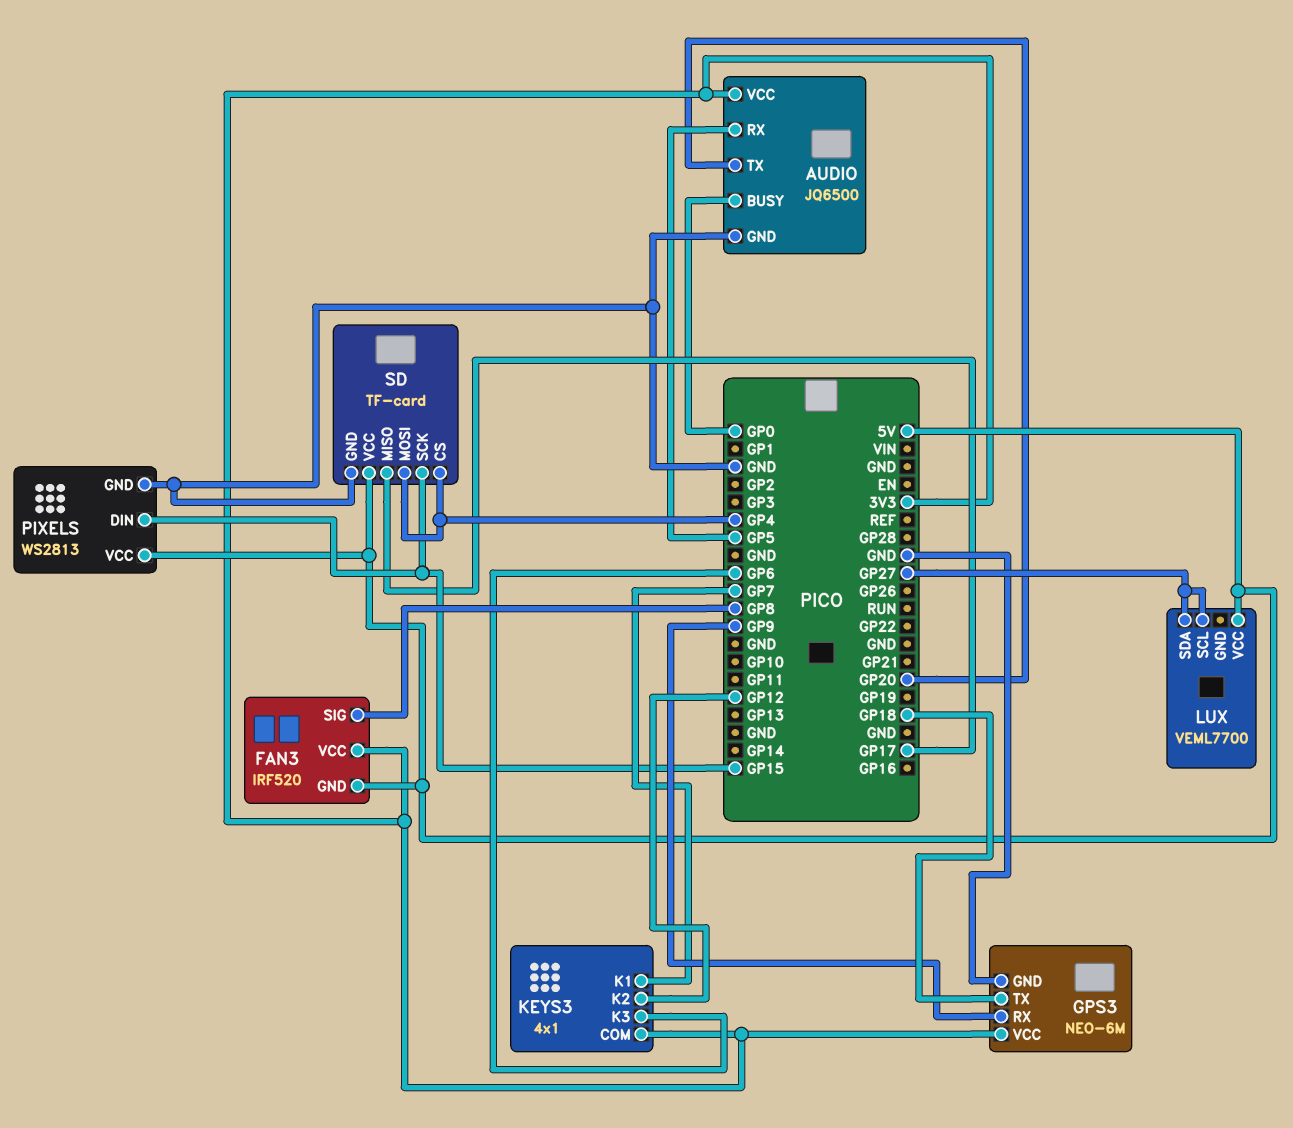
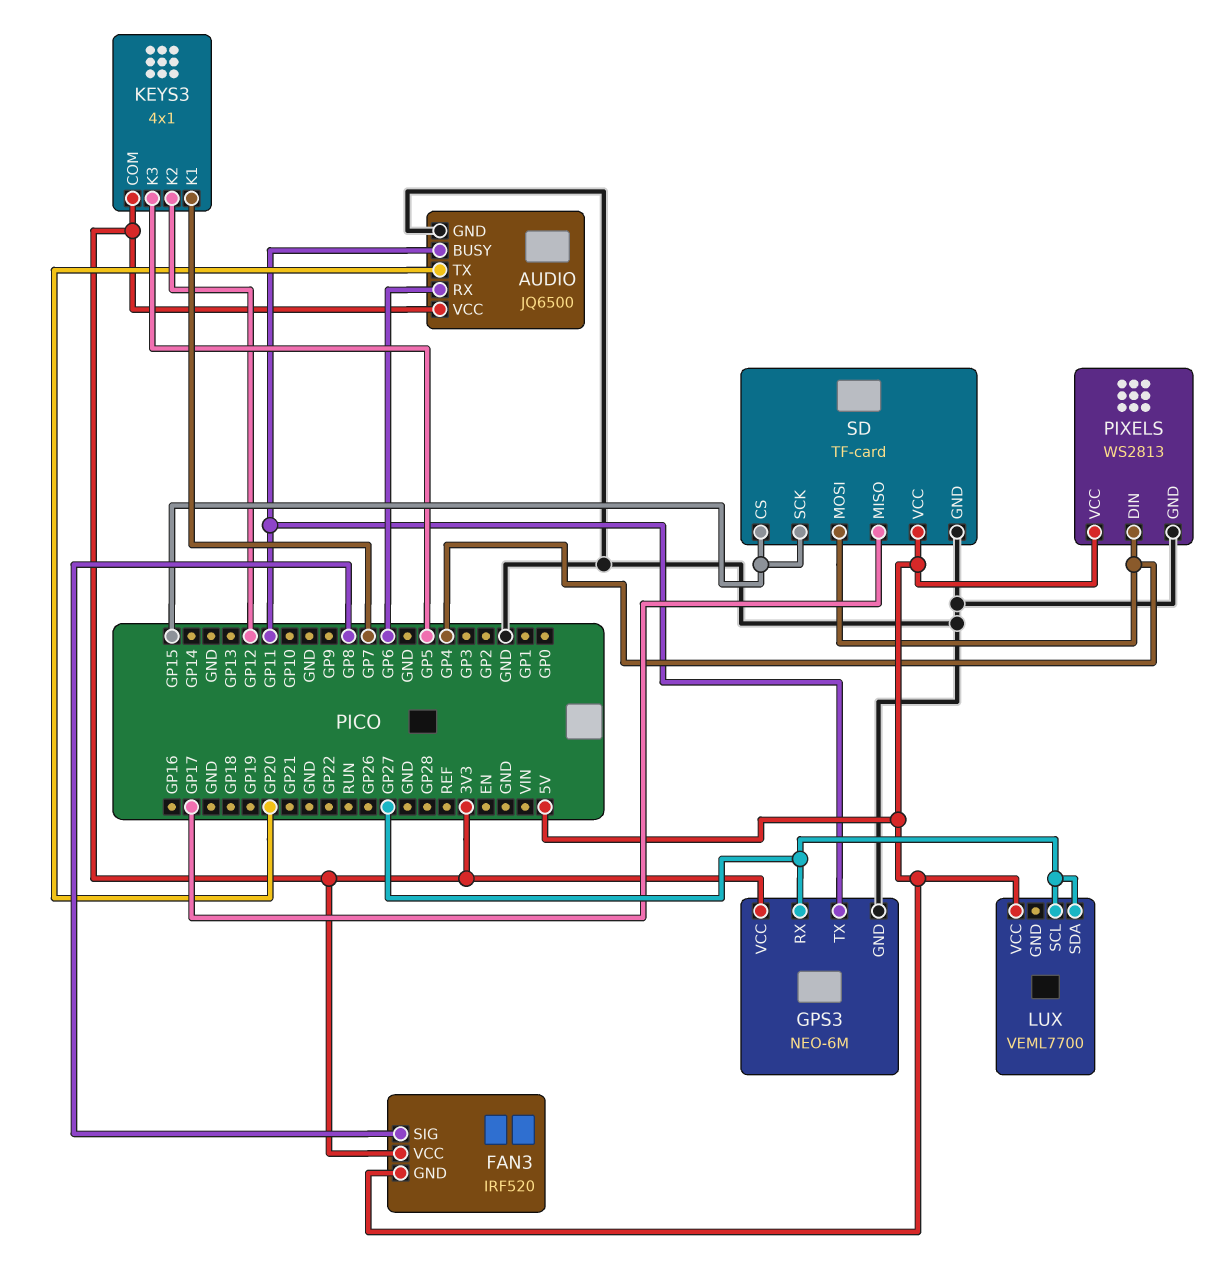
AUDIO pin BUSY: GP0 -> GP11
AUDIO pin RX: GP5 -> GP6
GPS3 pin RX: GP9 -> GP27
GPS3 pin TX: GP18 -> GP11
KEYS3 pin K3: GP6 -> GP5
PIXELS pin DIN: GP15 -> GP4
SD pin CS: GP4 -> GP15

